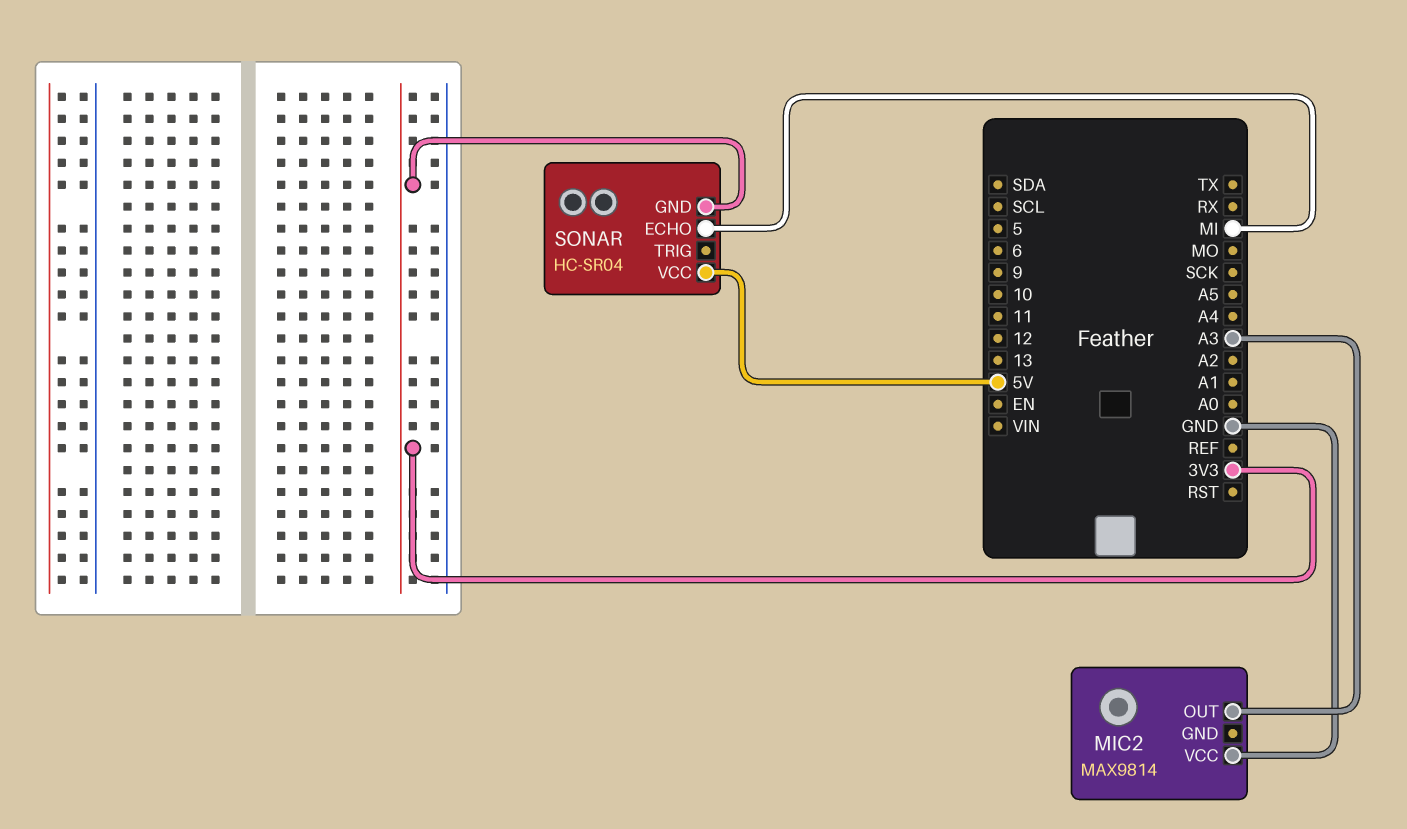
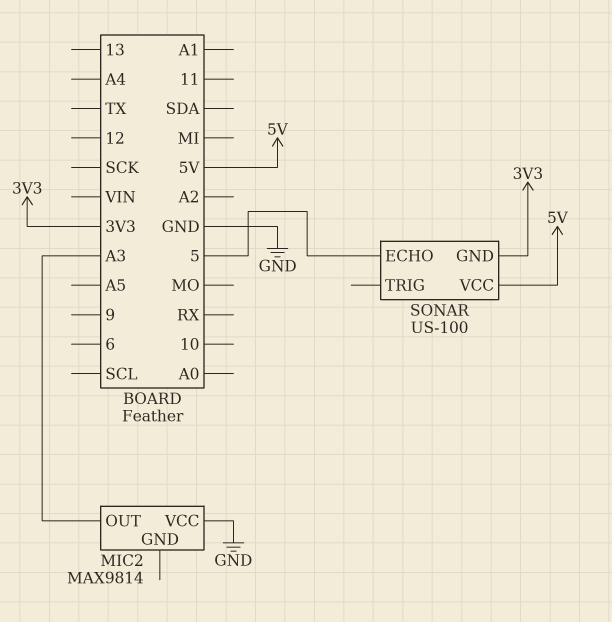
SONAR: HC-SR04 -> US-100
SONAR pin ECHO: MI -> 5

